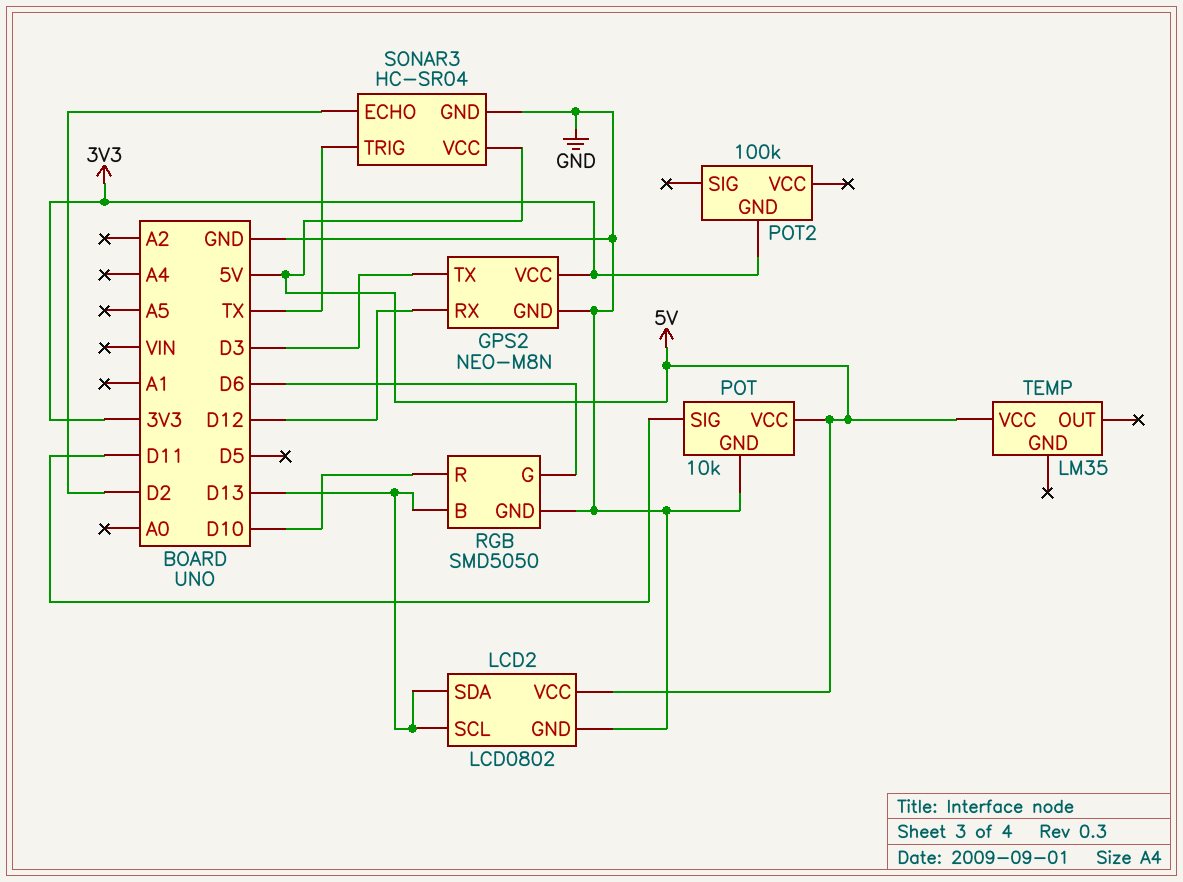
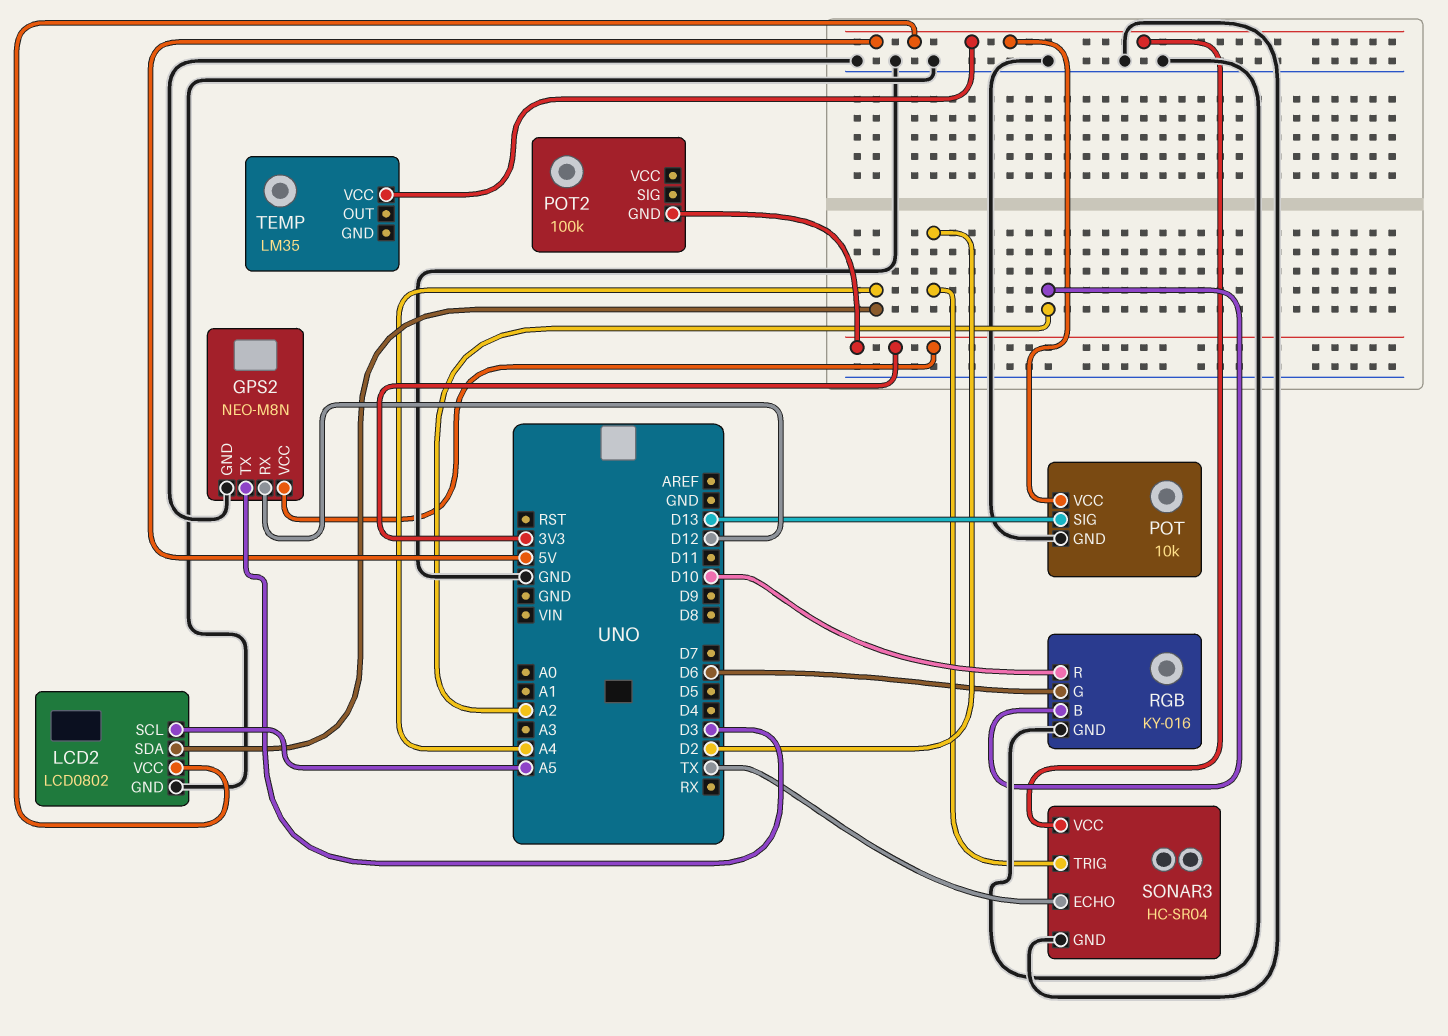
LCD2 pin SCL: D13 -> A5
LCD2 pin SDA: D13 -> A4
POT pin SIG: D11 -> D13
RGB: SMD5050 -> KY-016
RGB pin B: D13 -> A2
SONAR3 pin ECHO: D2 -> TX
SONAR3 pin TRIG: TX -> D2

